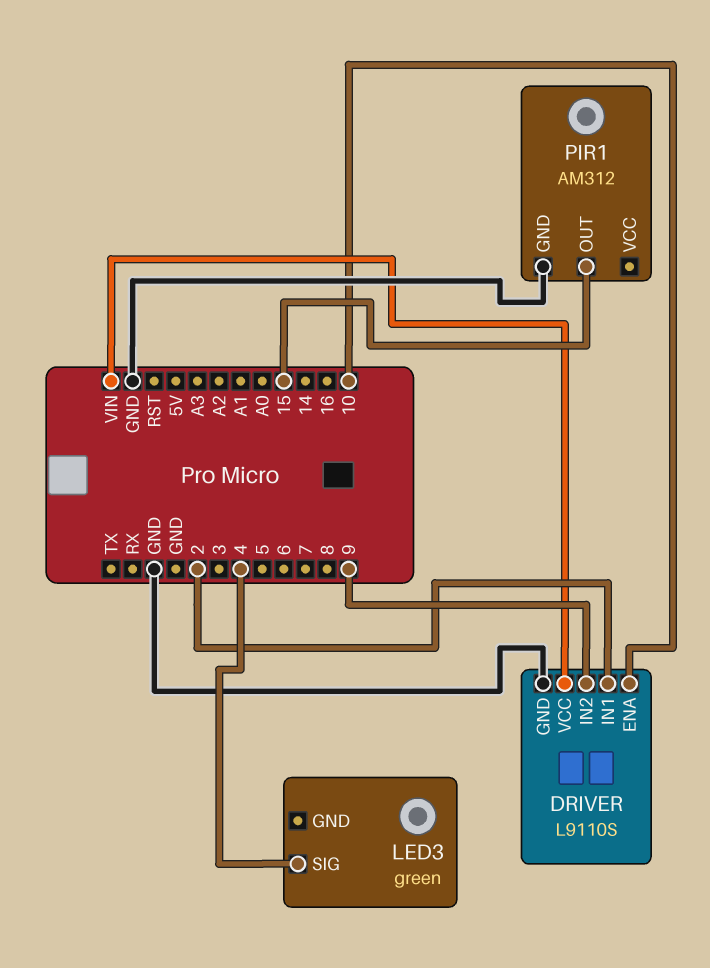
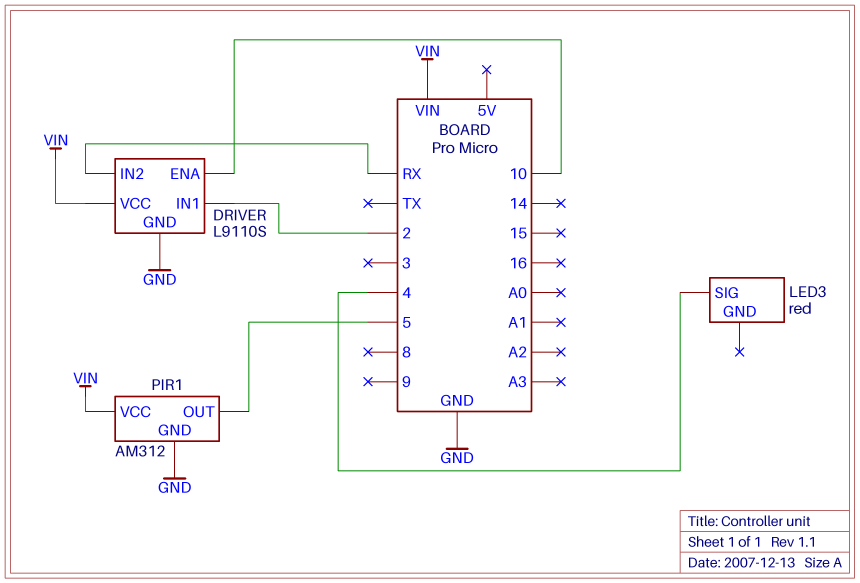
DRIVER pin IN2: 9 -> RX
LED3: green -> red
PIR1 pin OUT: 15 -> 5
PIR1 pin VCC: none -> VIN

